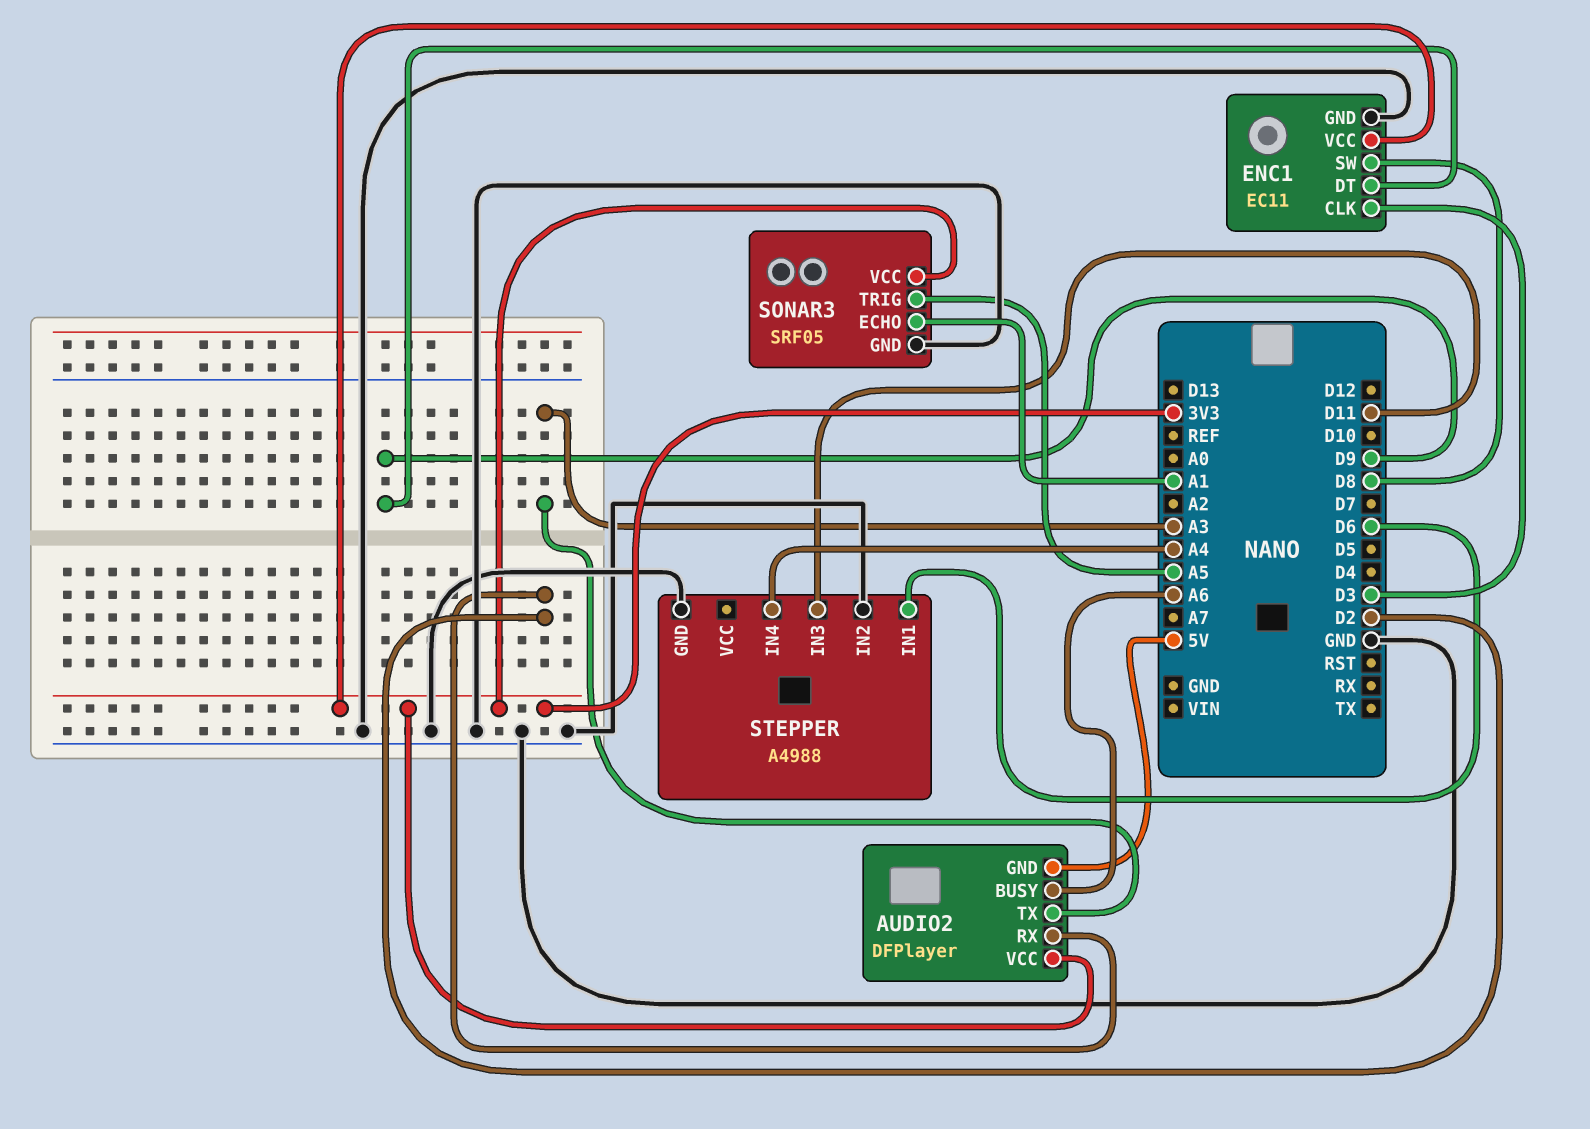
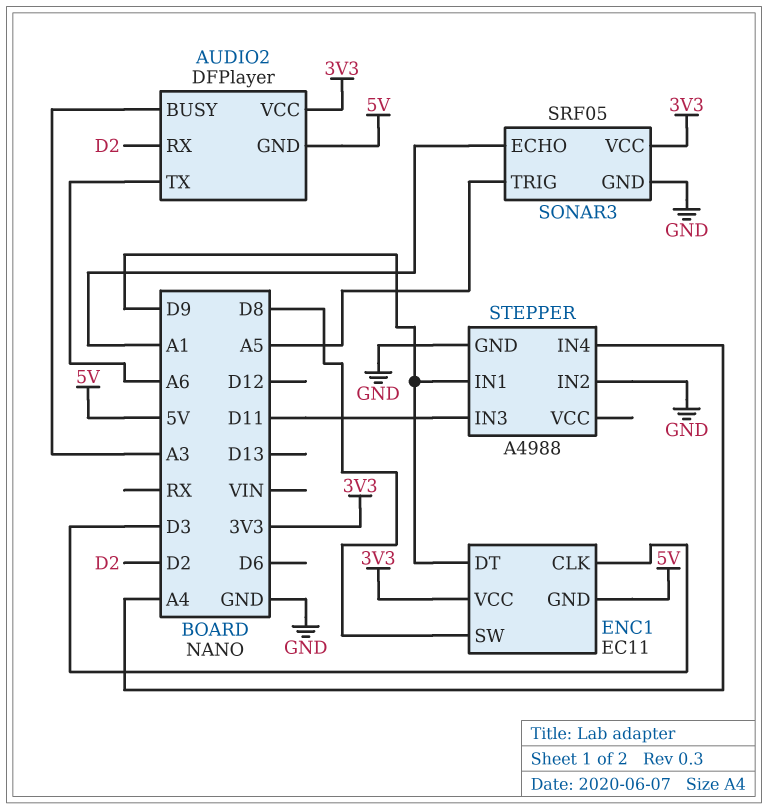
AUDIO2 pin BUSY: A6 -> A3
AUDIO2 pin TX: A3 -> A6
ENC1 pin GND: GND -> 5V
STEPPER pin IN1: D6 -> D9

